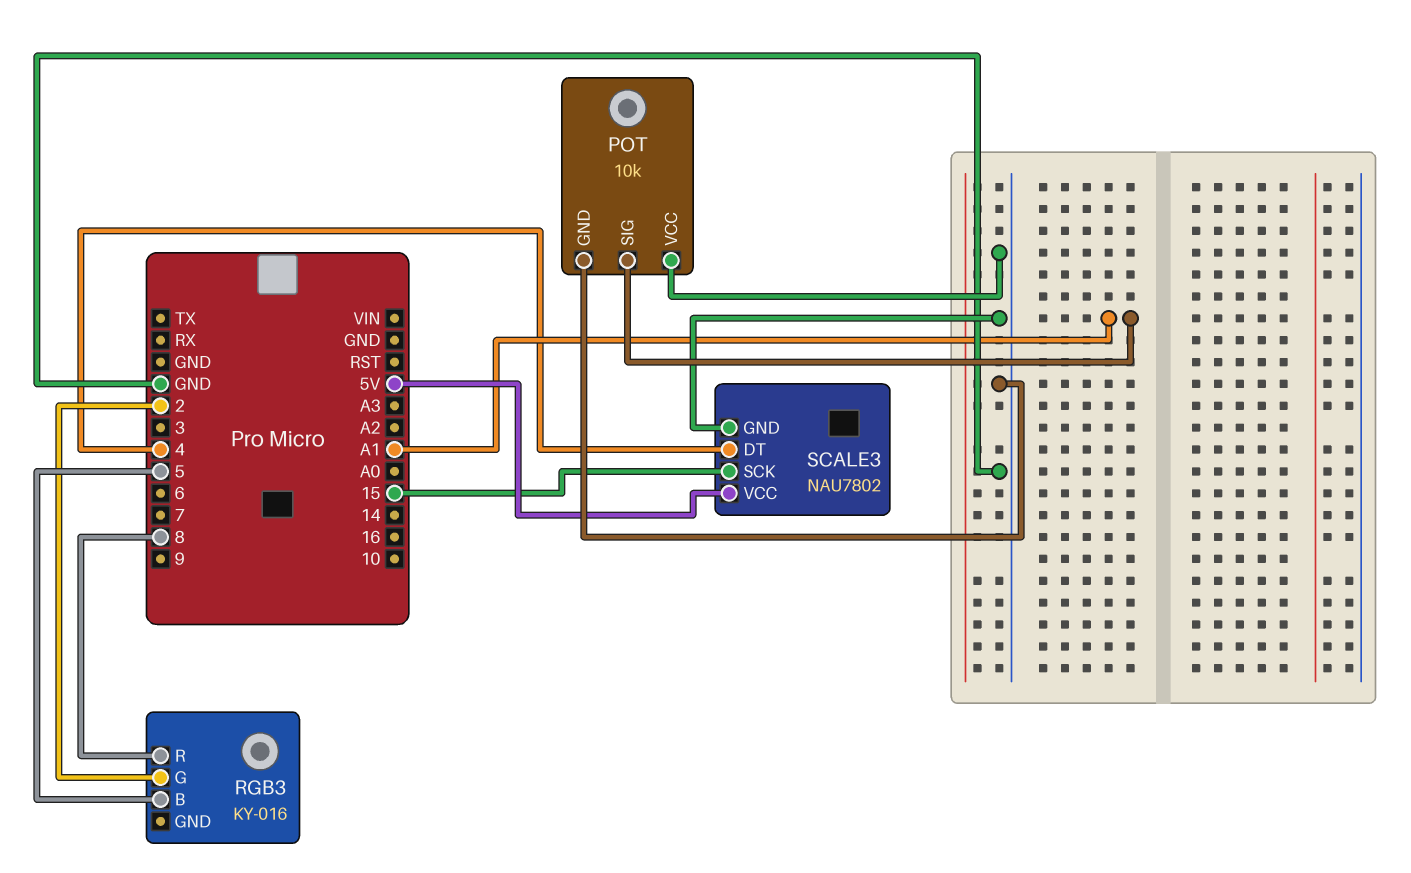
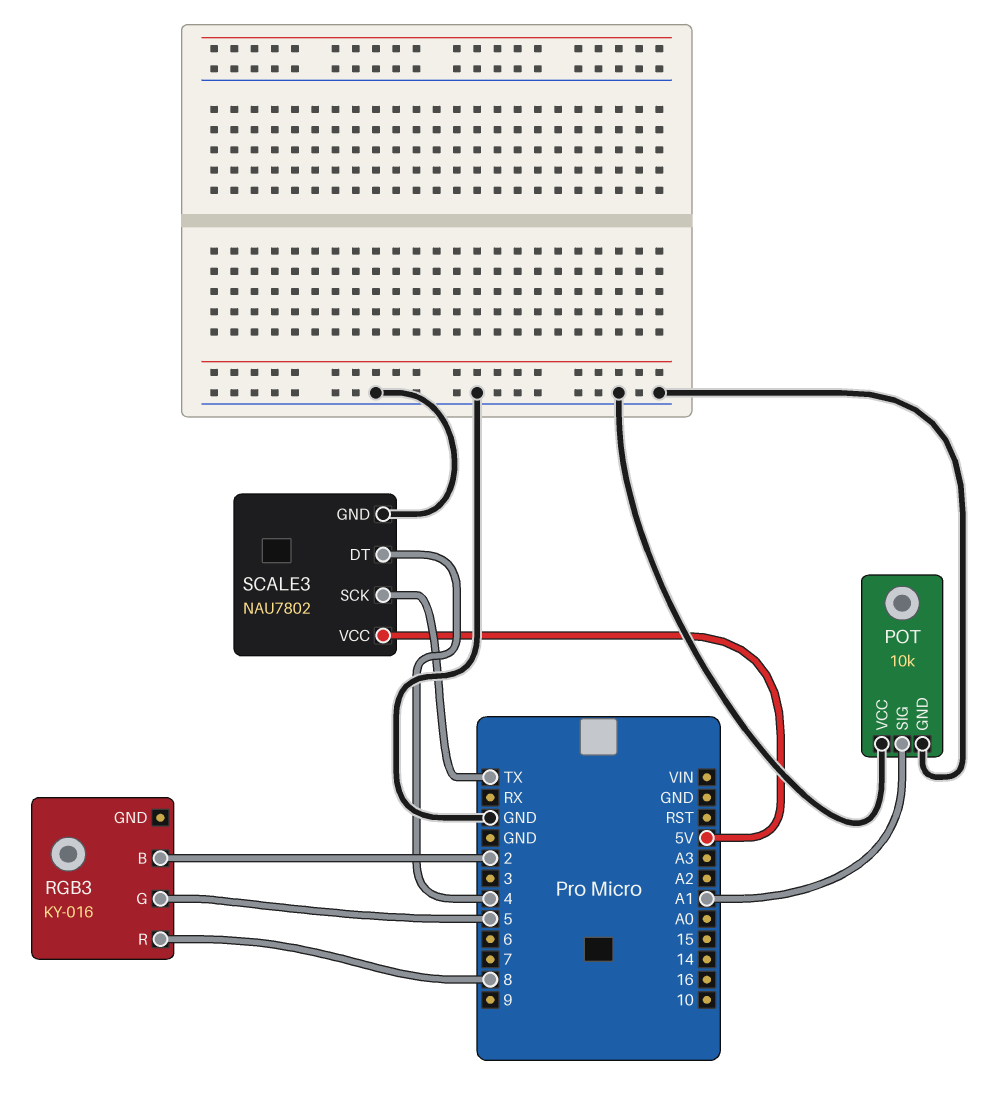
RGB3 pin B: 5 -> 2
RGB3 pin G: 2 -> 5
SCALE3 pin SCK: 15 -> TX

